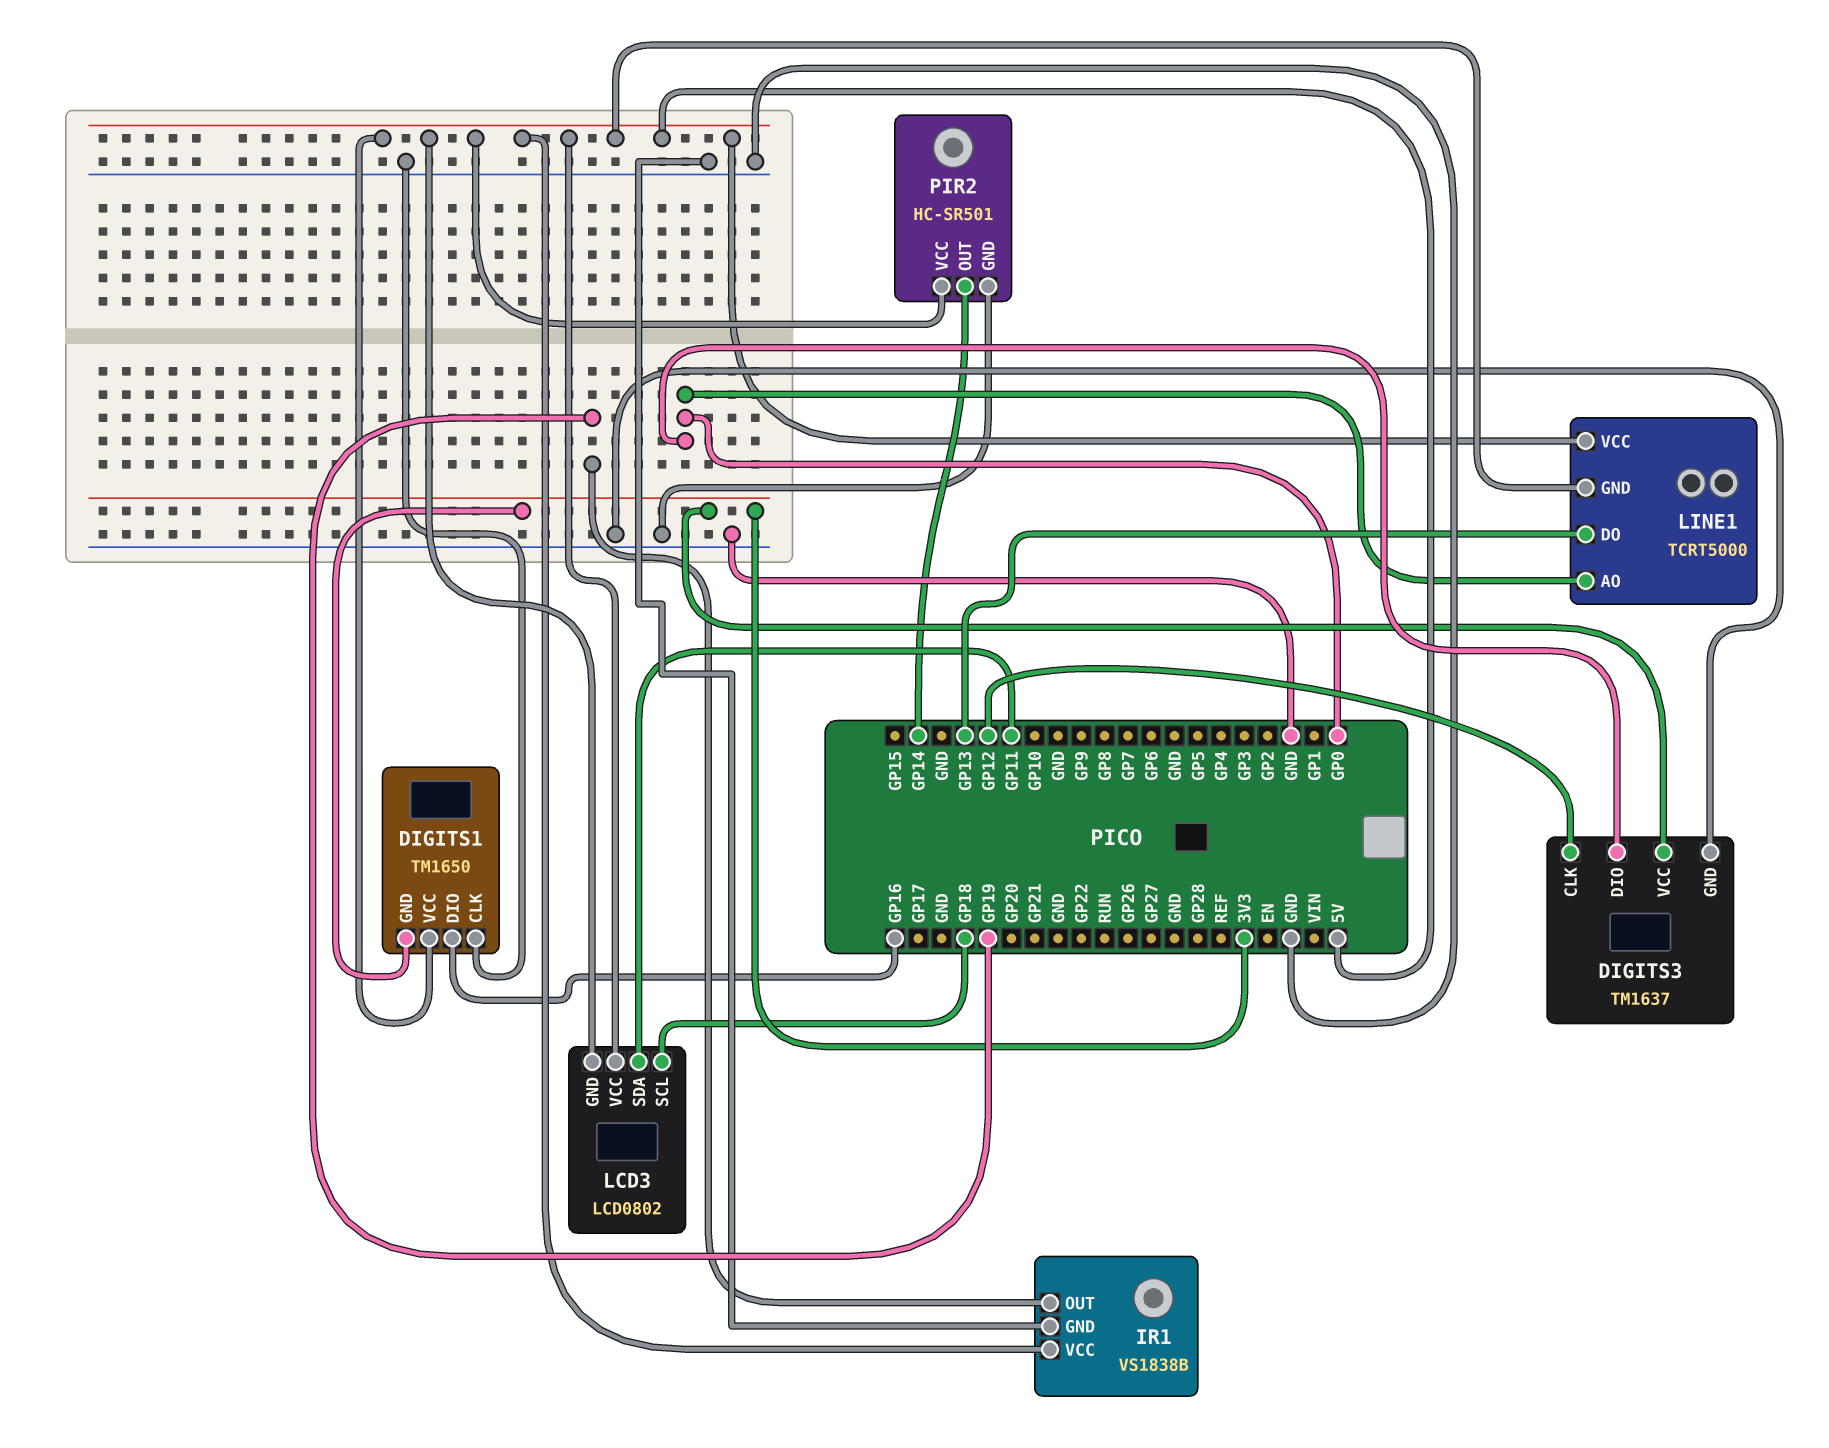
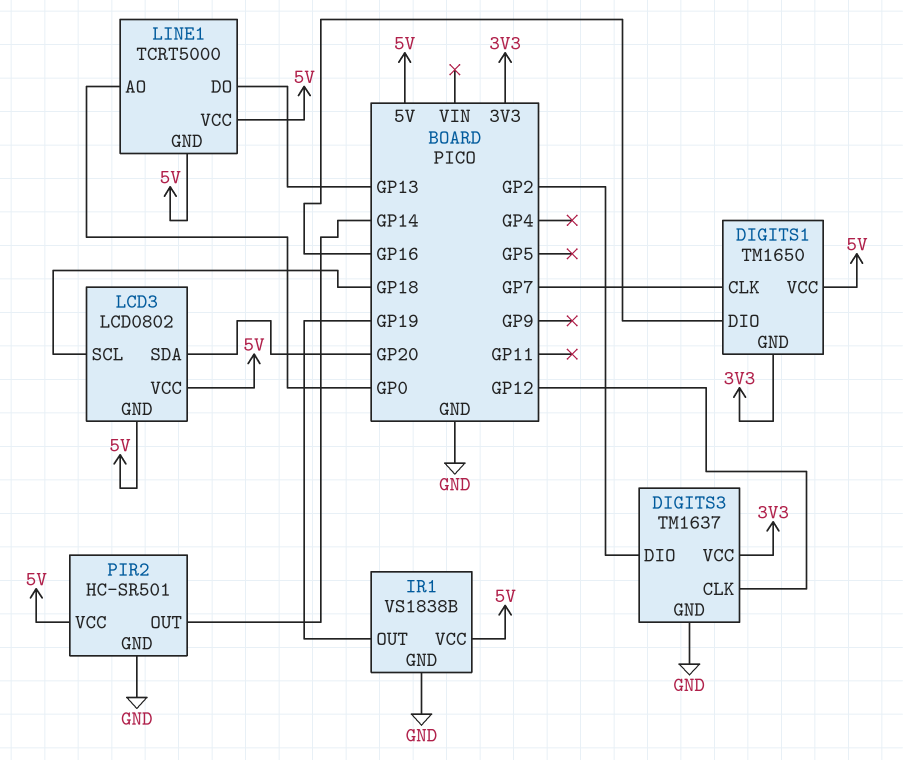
DIGITS1 pin CLK: GND -> GP7
DIGITS3 pin DIO: GP0 -> GP2
LCD3 pin SDA: GP11 -> GP20

